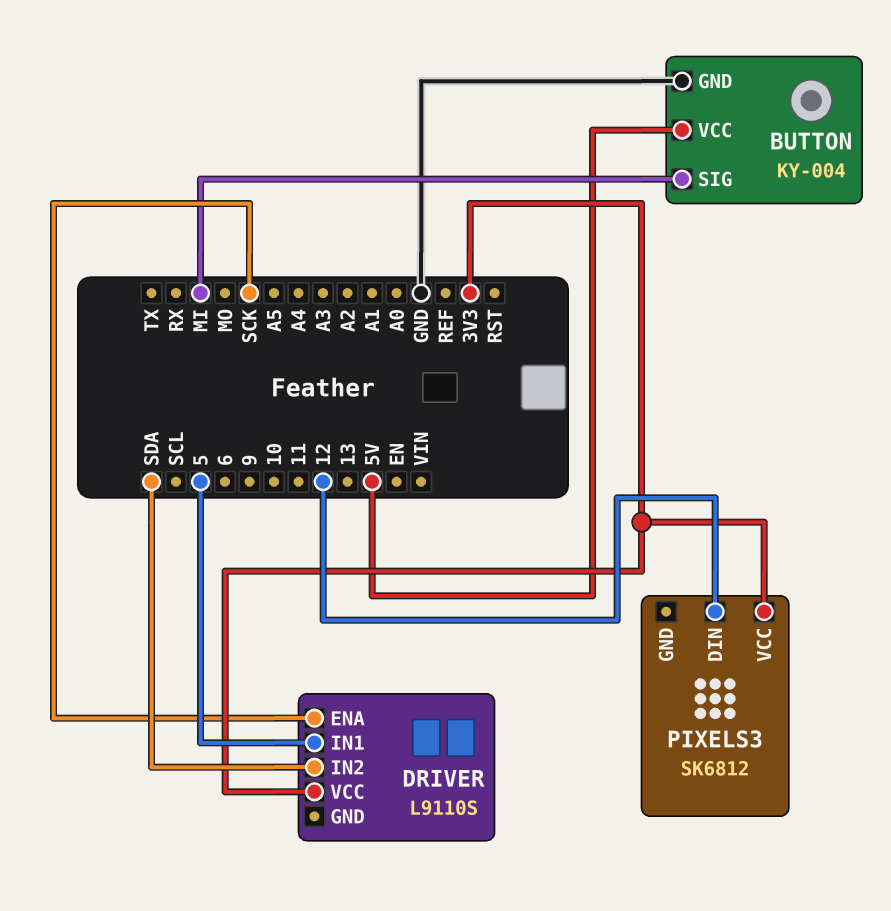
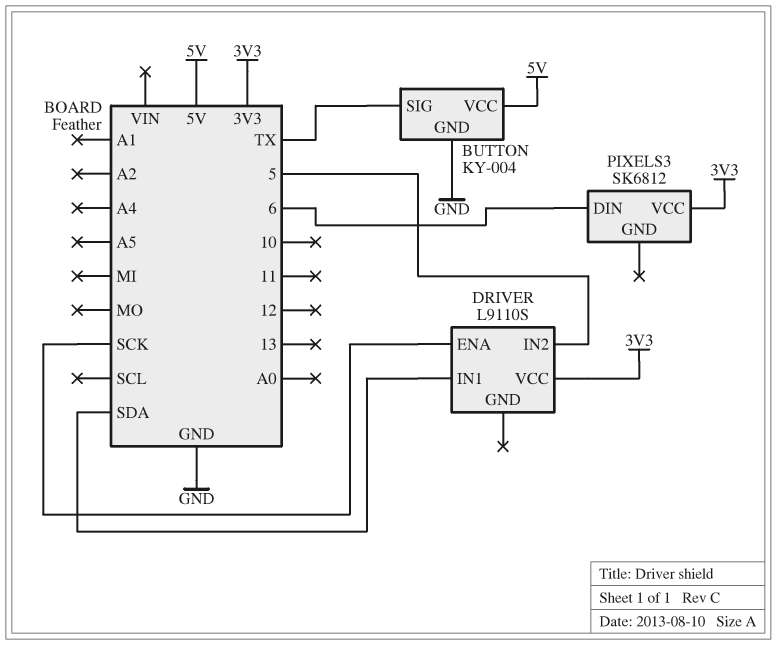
BUTTON pin SIG: MI -> TX
DRIVER pin IN1: 5 -> SDA
DRIVER pin IN2: SDA -> 5
PIXELS3 pin DIN: 12 -> 6

